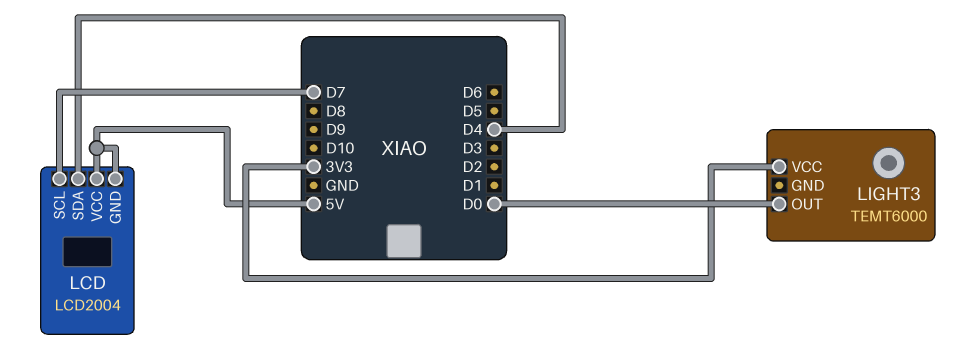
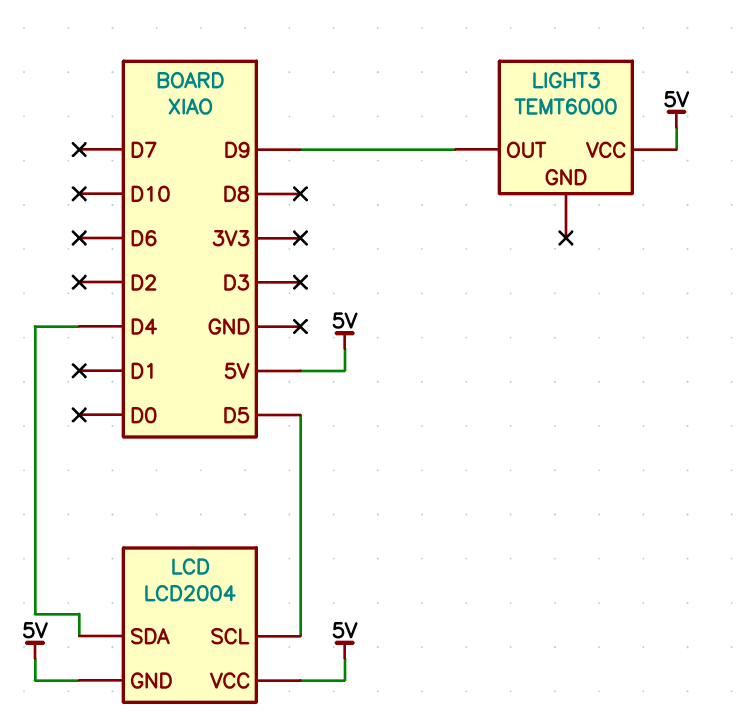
LCD pin SCL: D7 -> D5
LIGHT3 pin OUT: D0 -> D9
LIGHT3 pin VCC: 3V3 -> 5V

